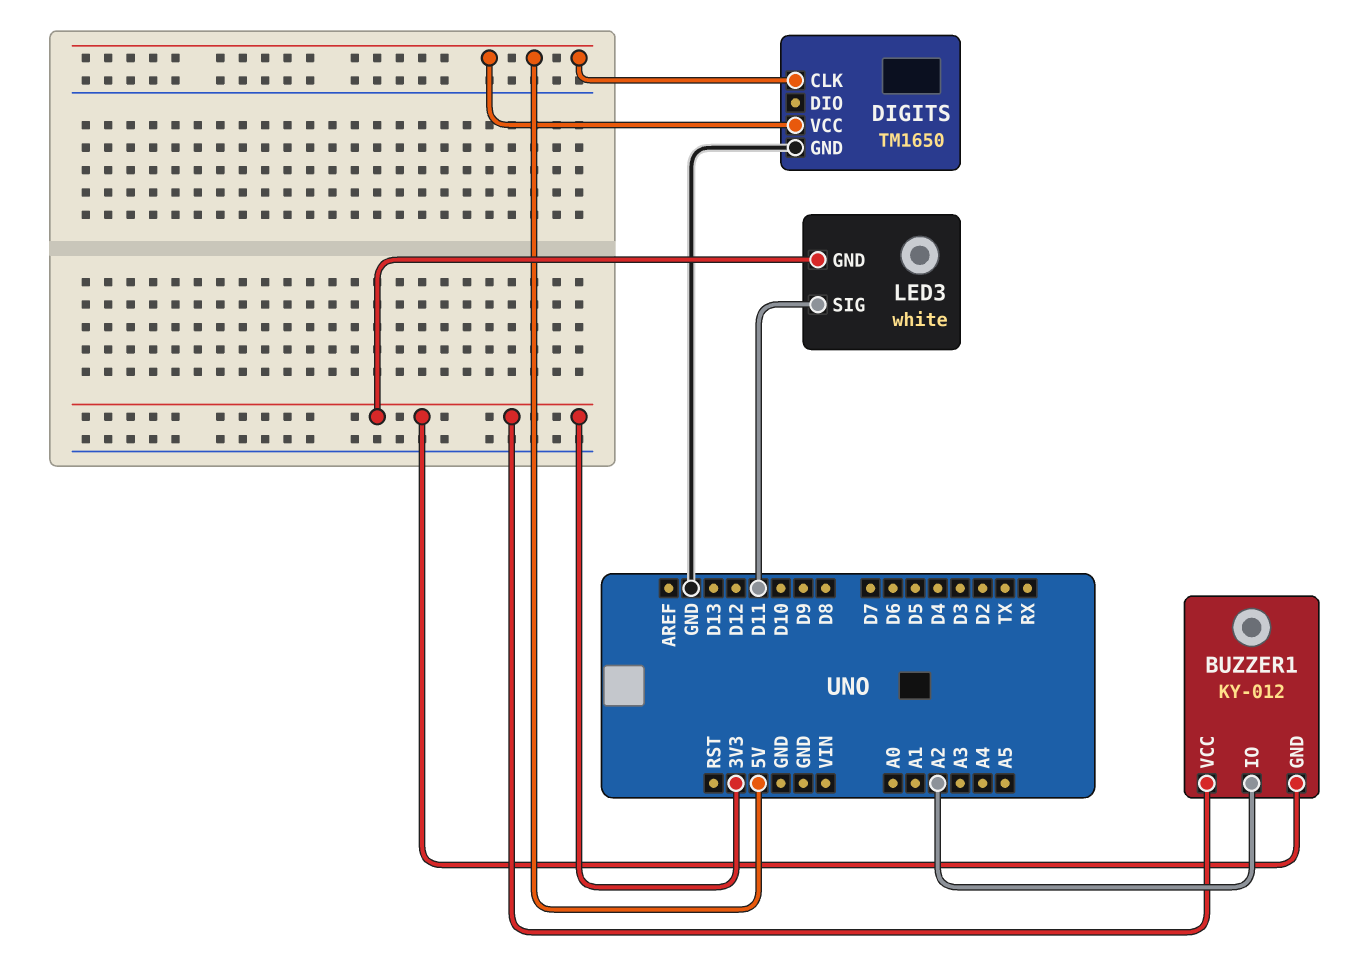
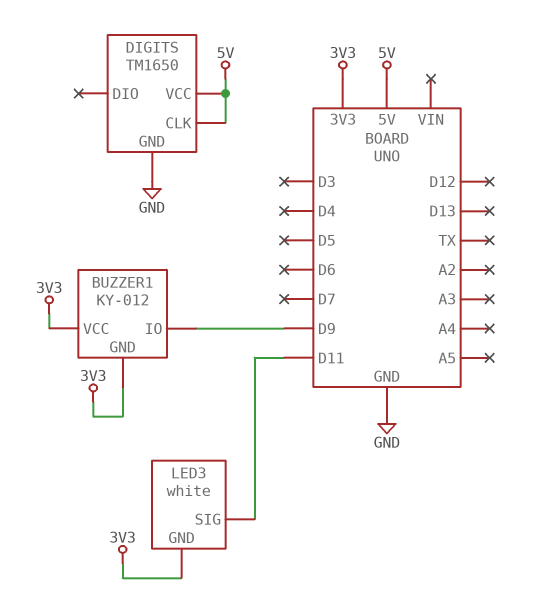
BUZZER1 pin IO: A2 -> D9

